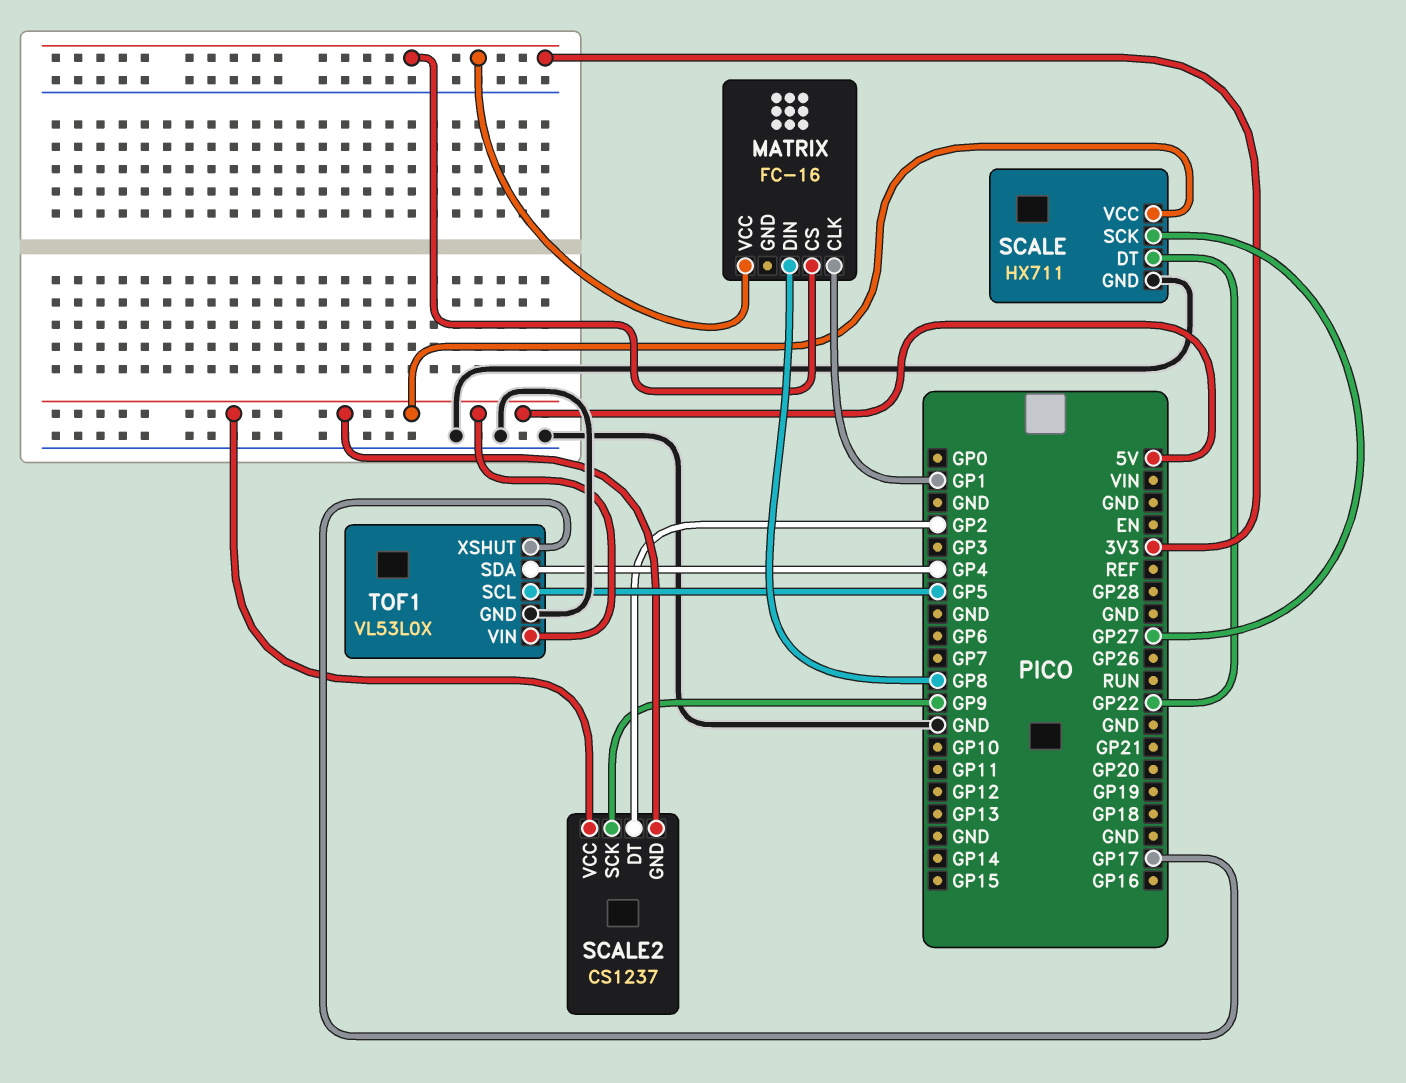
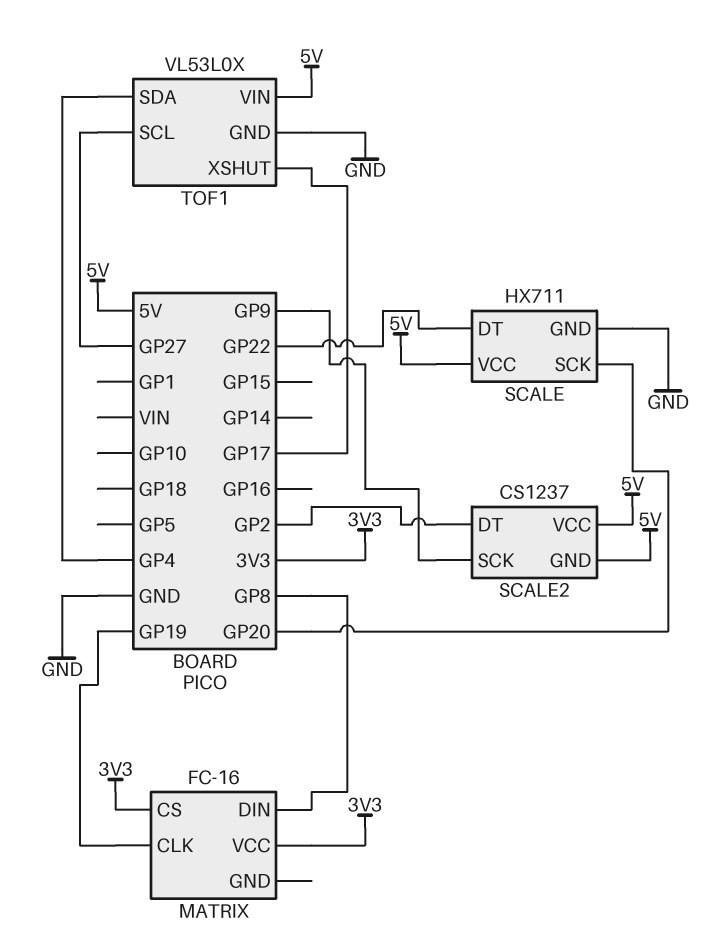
MATRIX pin CLK: GP1 -> GP19
SCALE pin SCK: GP27 -> GP20
TOF1 pin SCL: GP5 -> GP27

